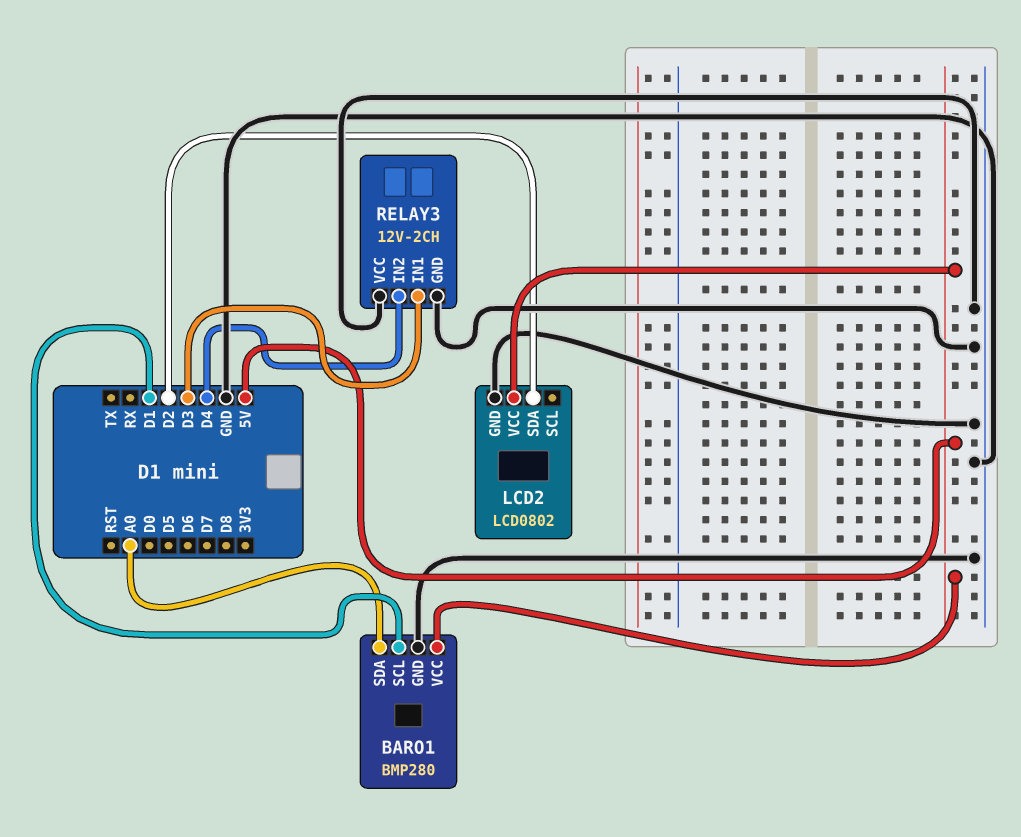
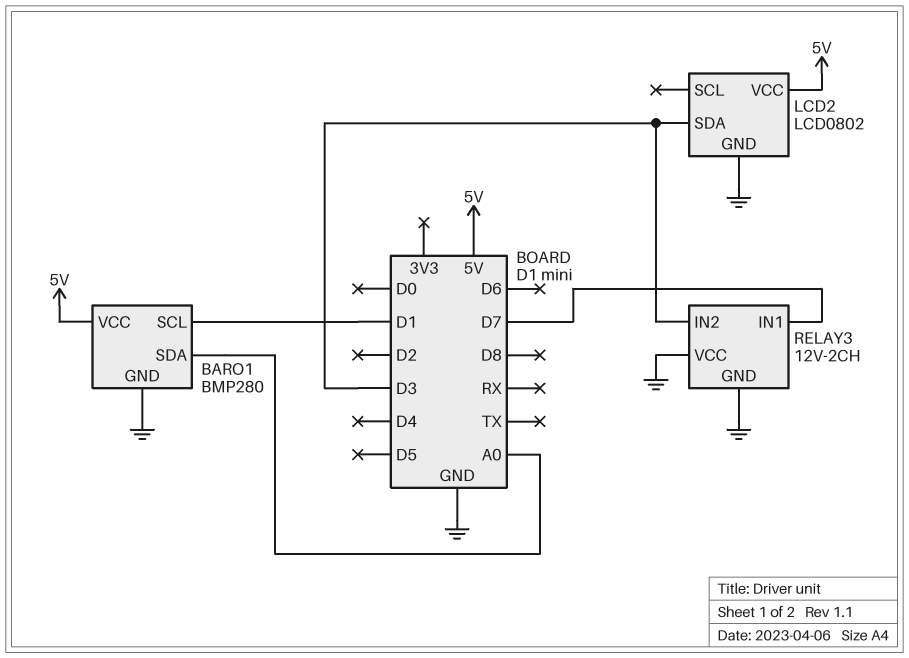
LCD2 pin SDA: D2 -> D3
RELAY3 pin IN1: D3 -> D7
RELAY3 pin IN2: D4 -> D3

